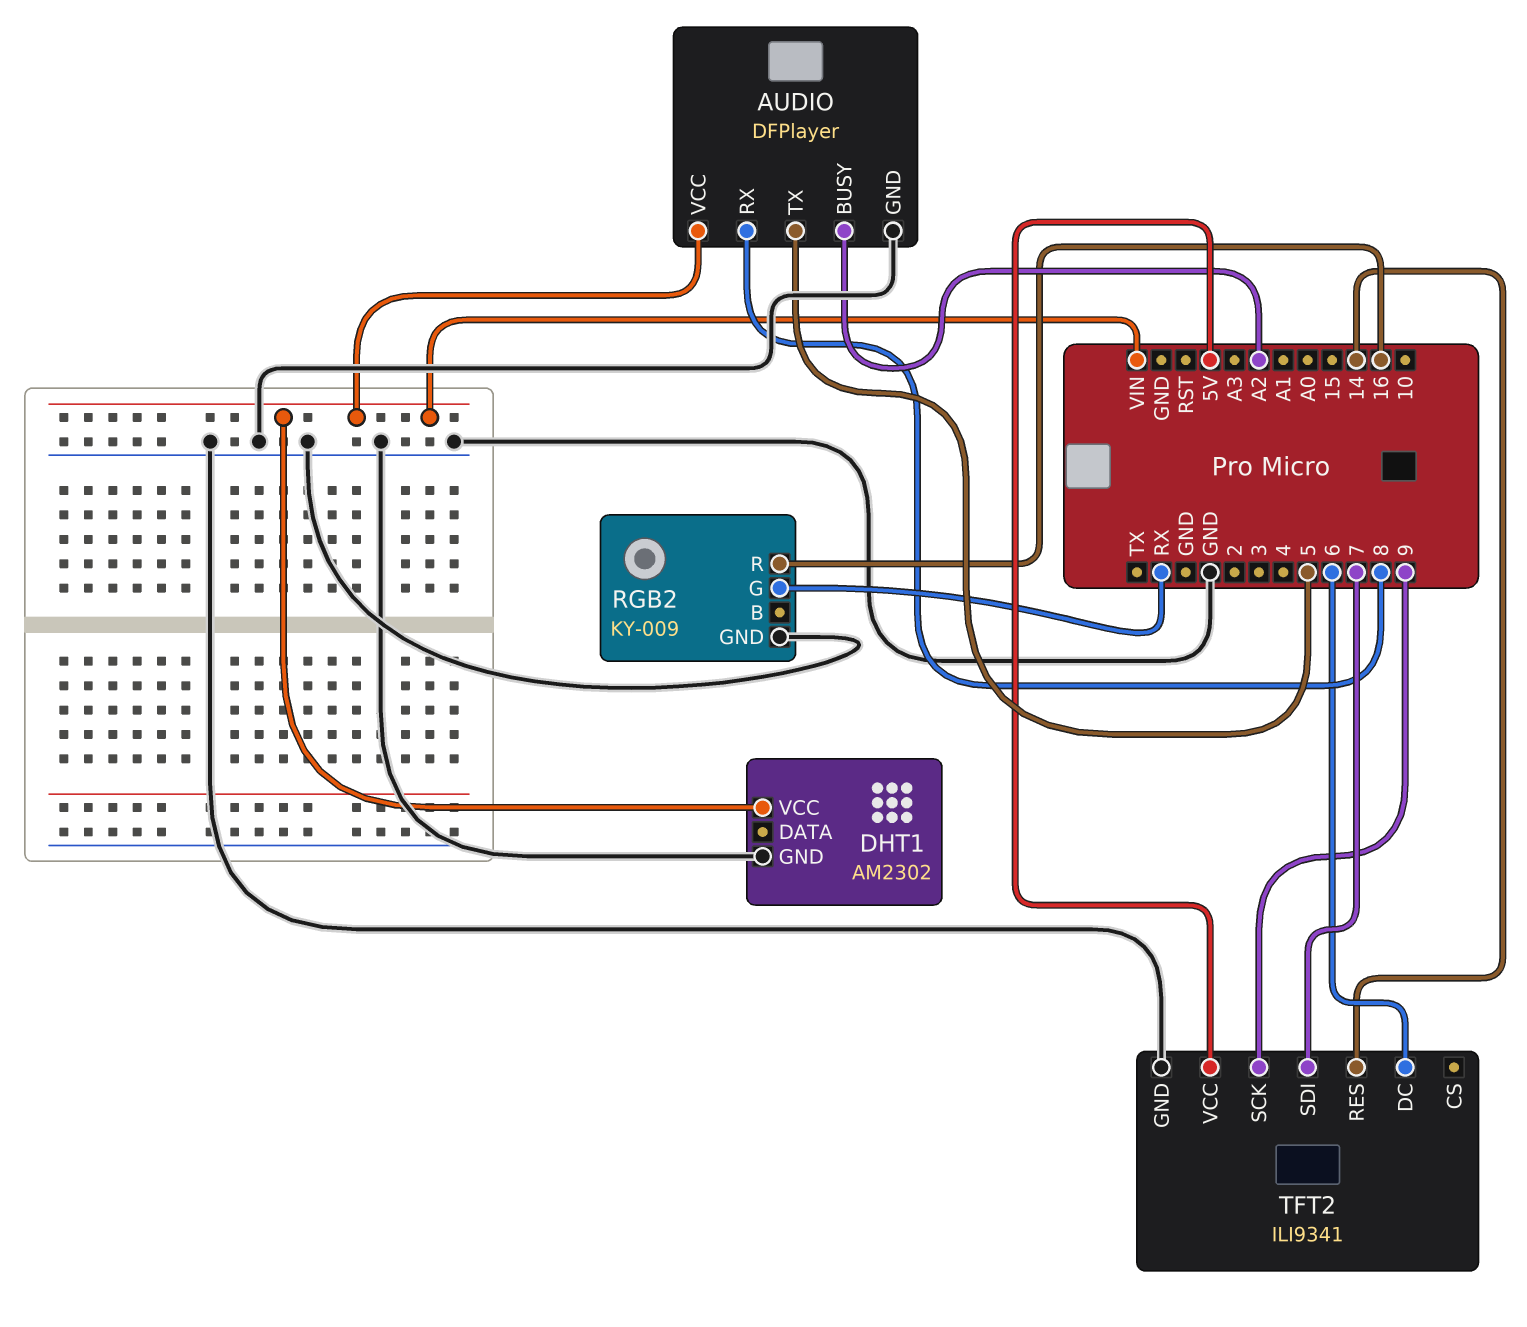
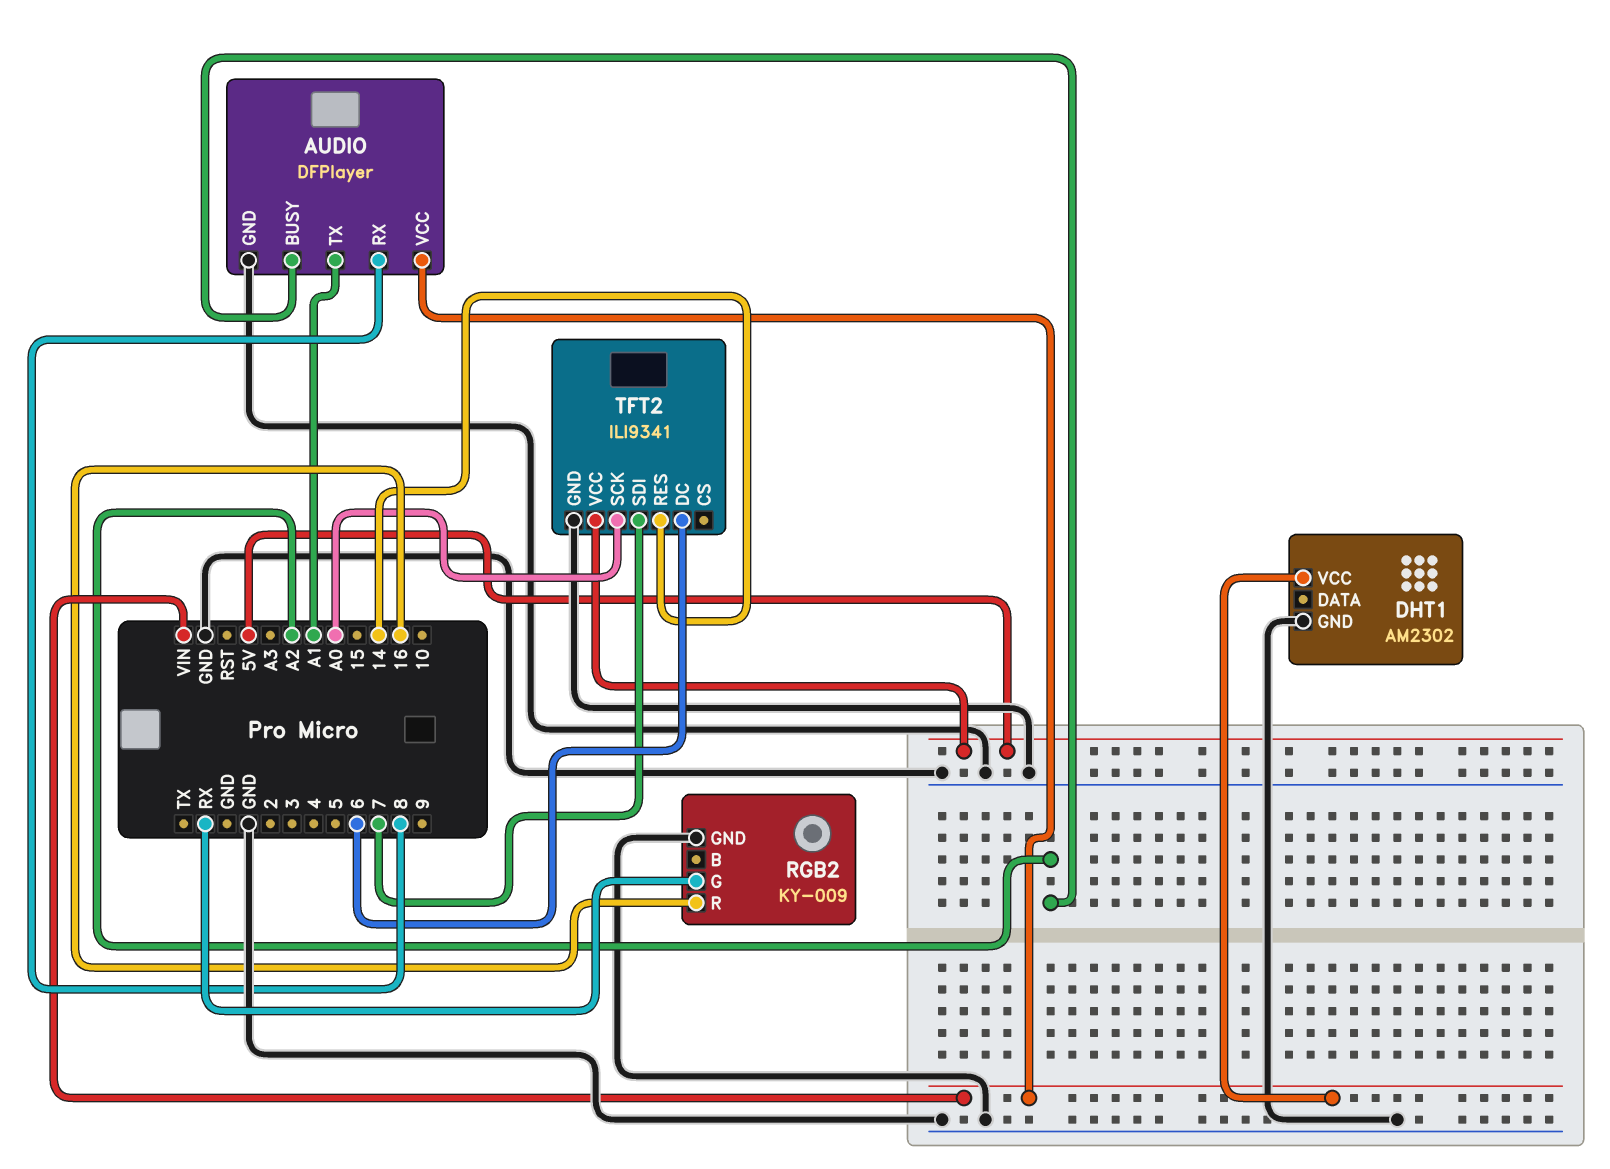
AUDIO pin TX: 5 -> A1
TFT2 pin SCK: 9 -> A0

